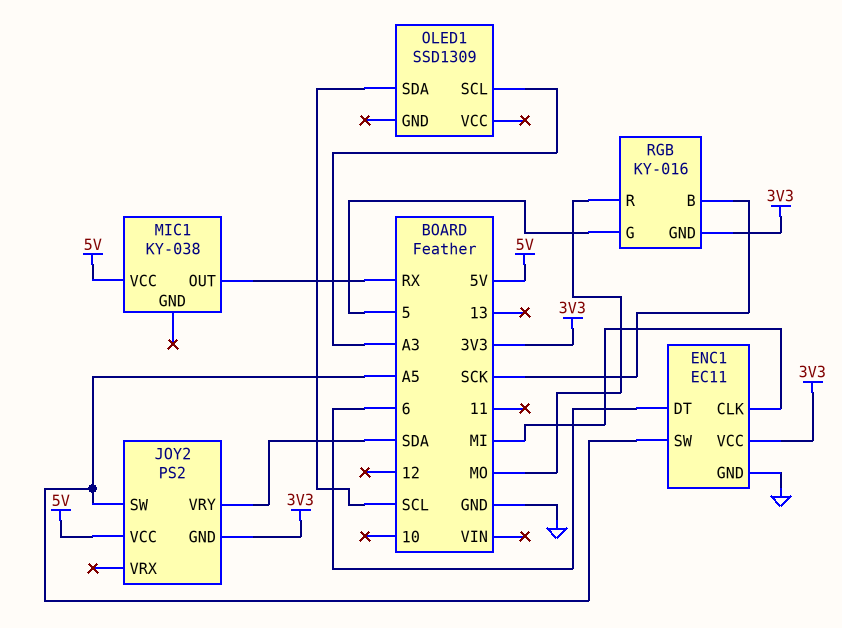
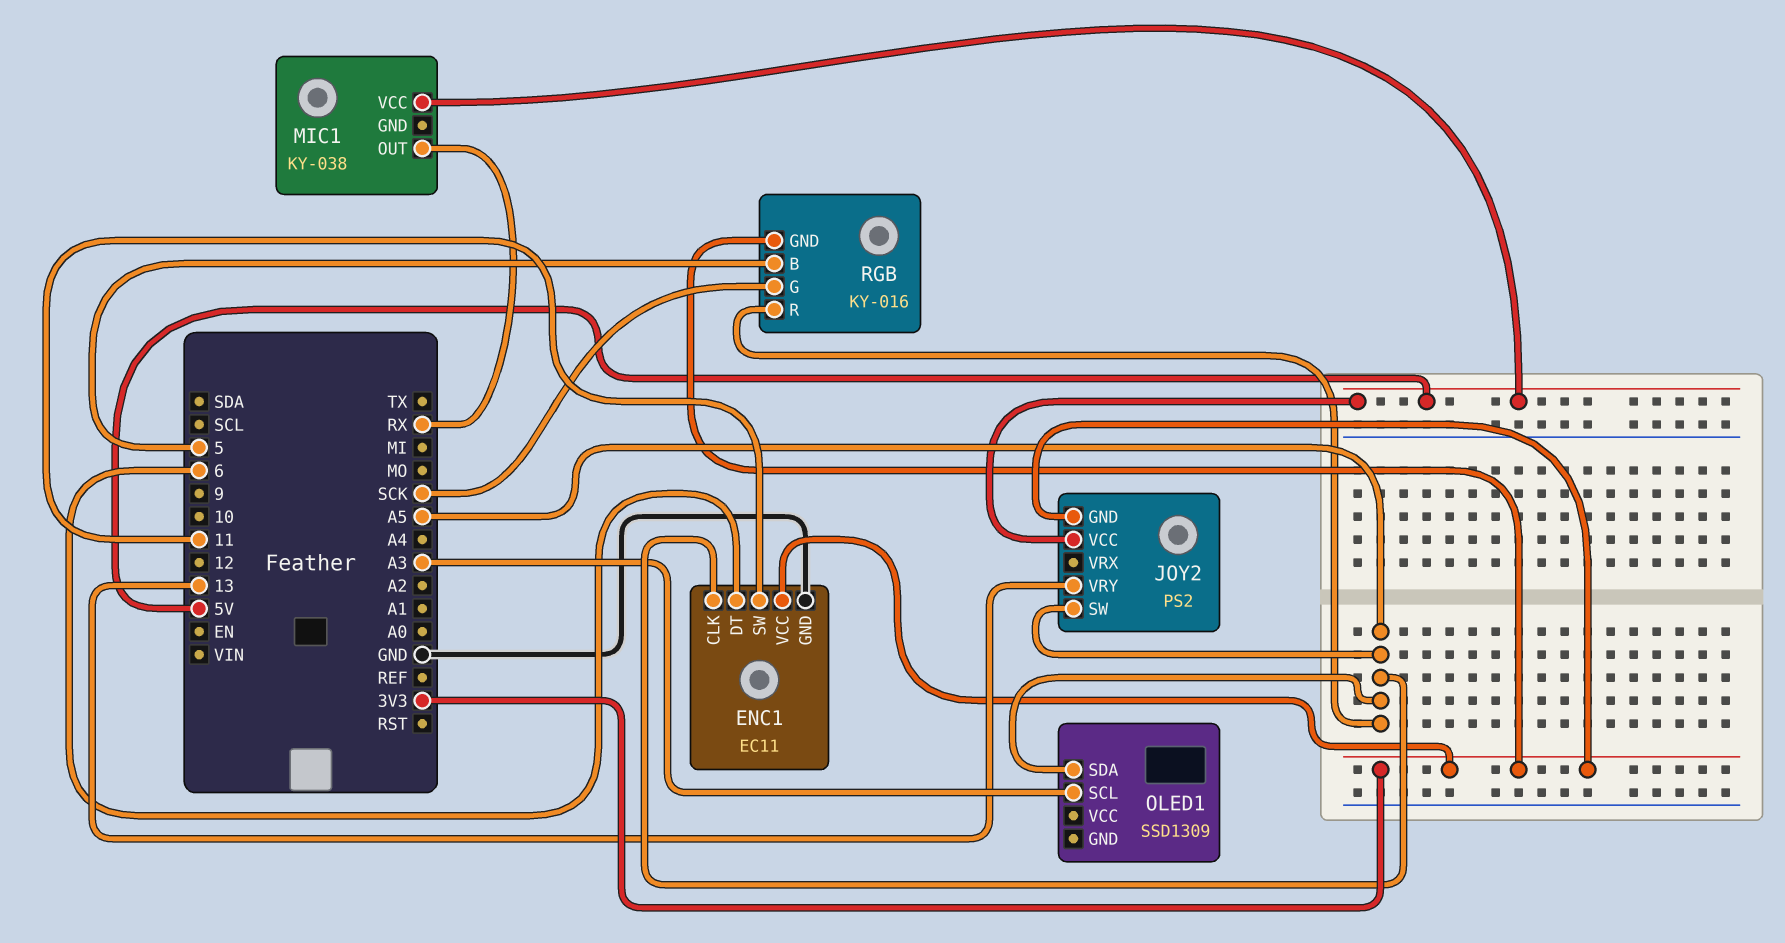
ENC1 pin CLK: MI -> A5
ENC1 pin SW: A5 -> 11
JOY2 pin VRY: SDA -> 13
OLED1 pin SDA: SCL -> A5
RGB pin B: SCK -> 5
RGB pin G: 5 -> SCK
RGB pin R: MO -> A5

